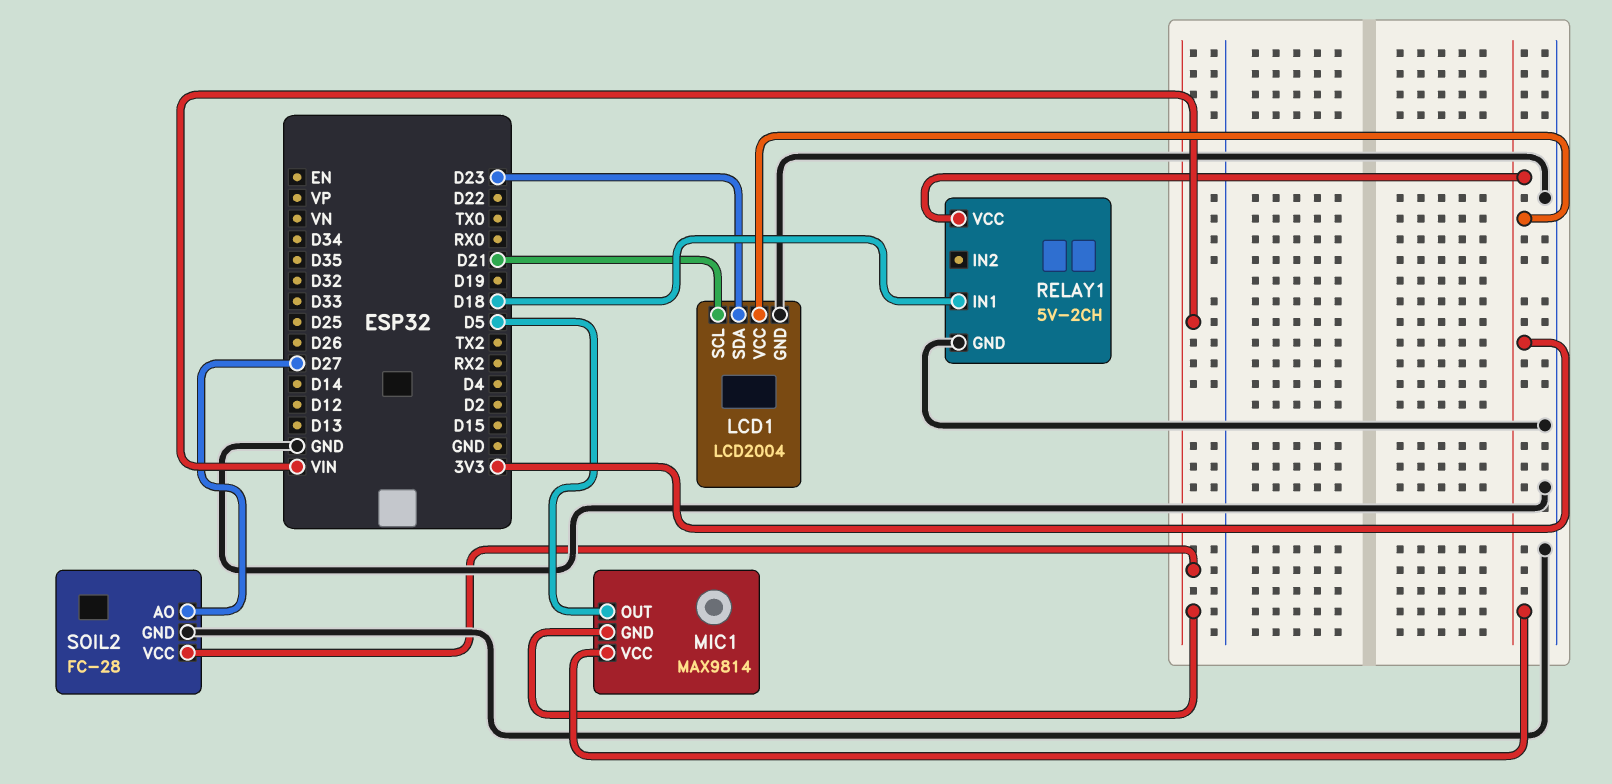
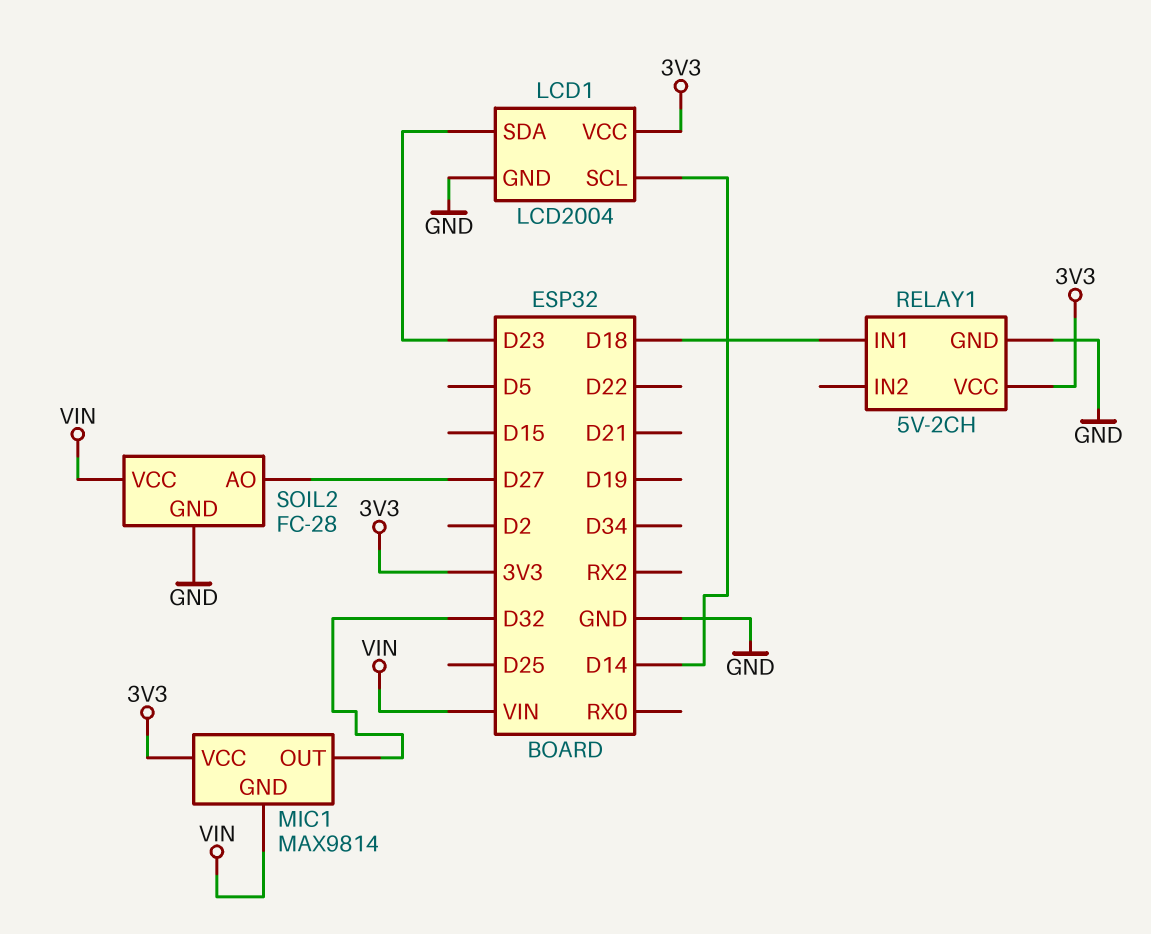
LCD1 pin SCL: D21 -> D14
MIC1 pin OUT: D5 -> D32

